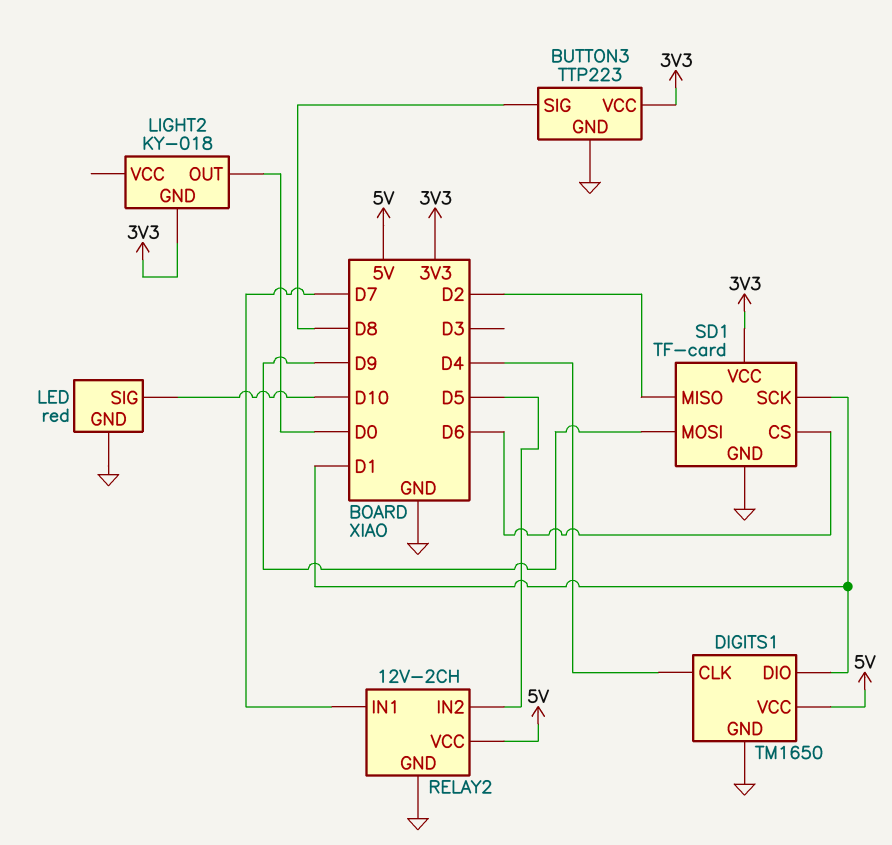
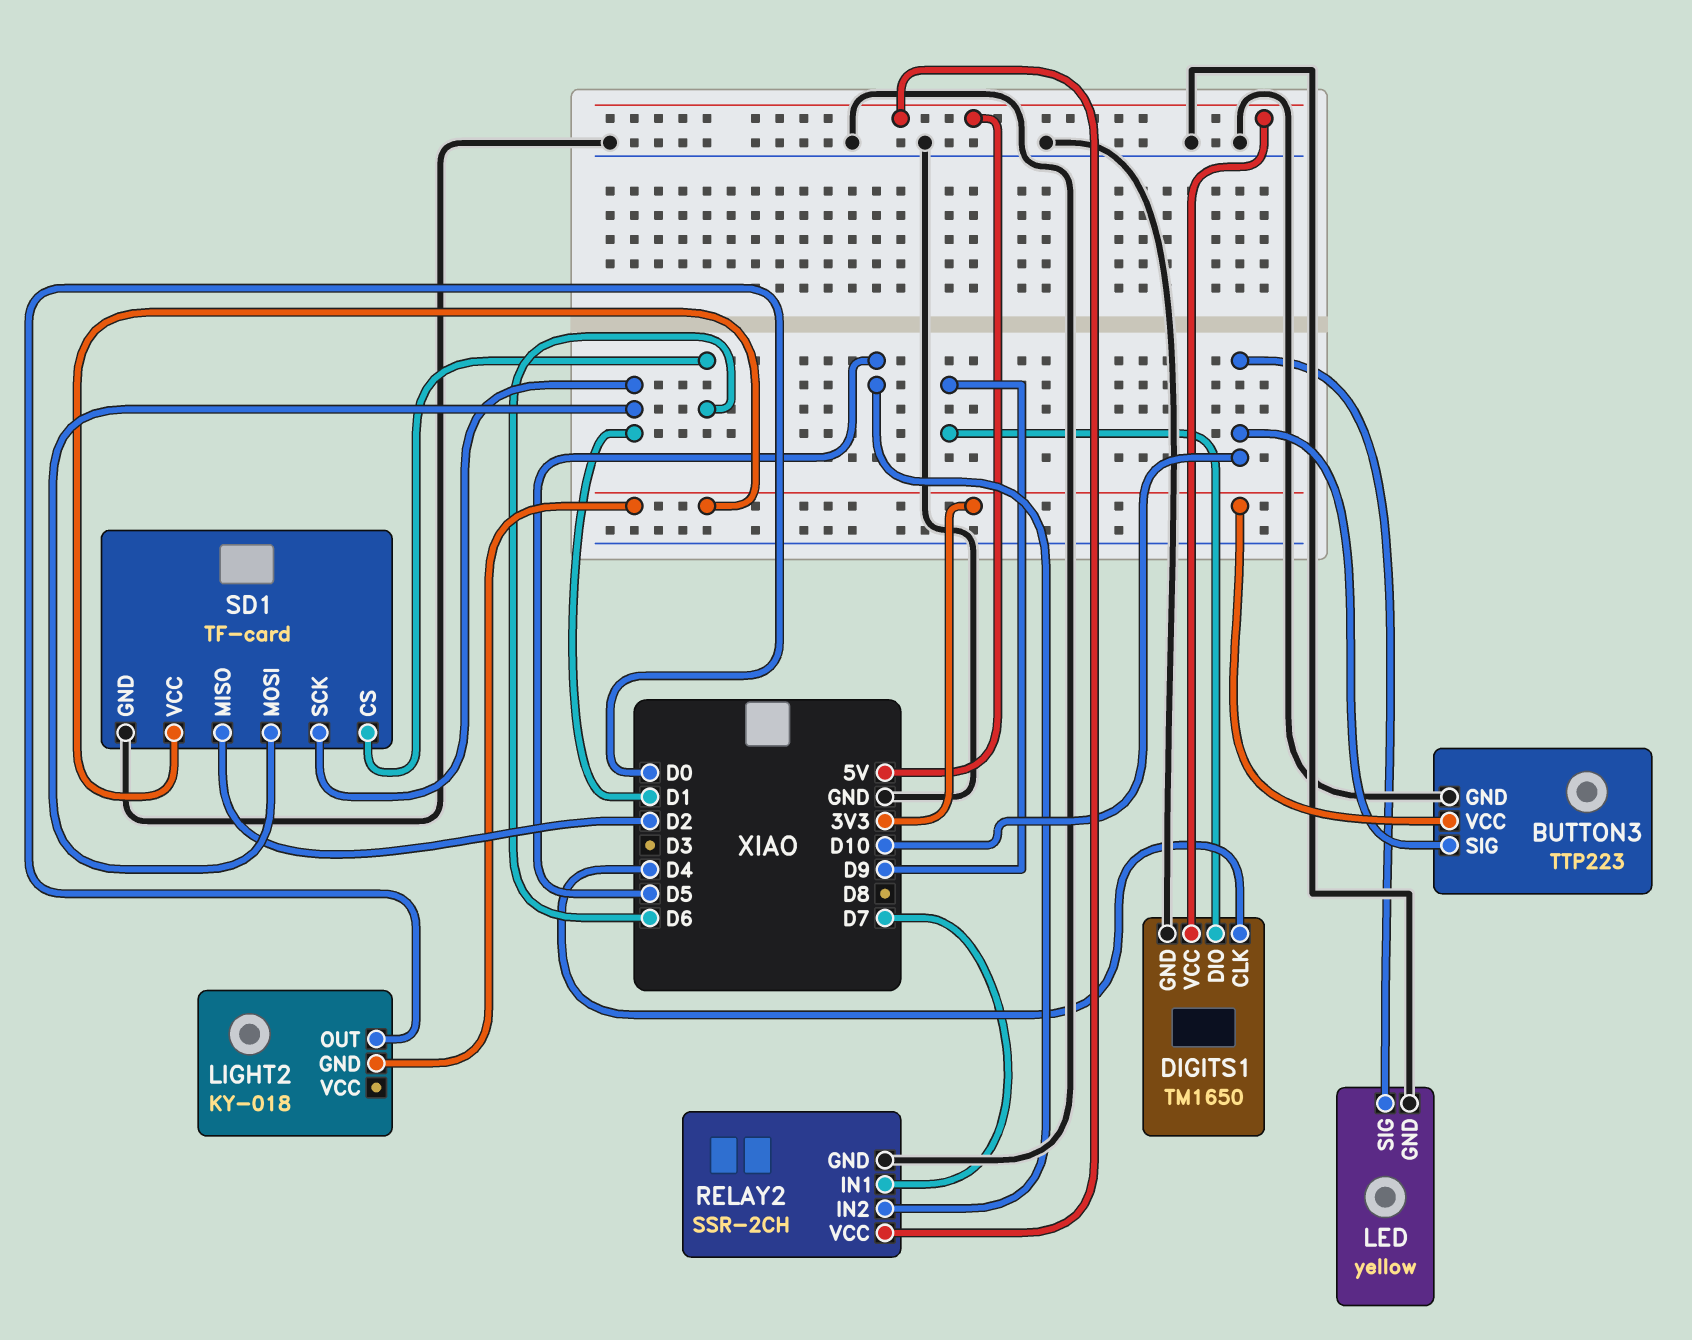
BUTTON3 pin SIG: D8 -> D10
DIGITS1 pin DIO: D1 -> D9
LED: red -> yellow
RELAY2: 12V-2CH -> SSR-2CH
SD1 pin MOSI: D9 -> D1

